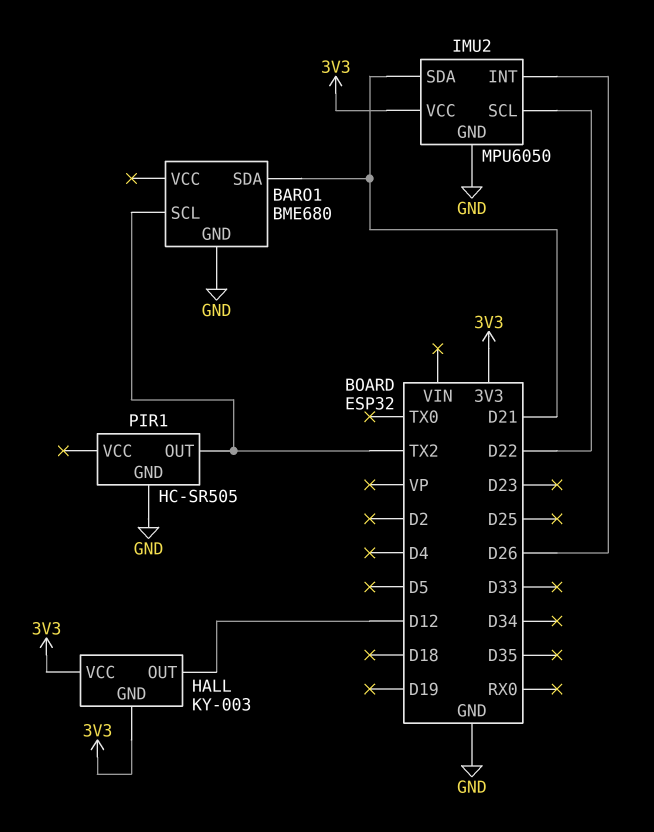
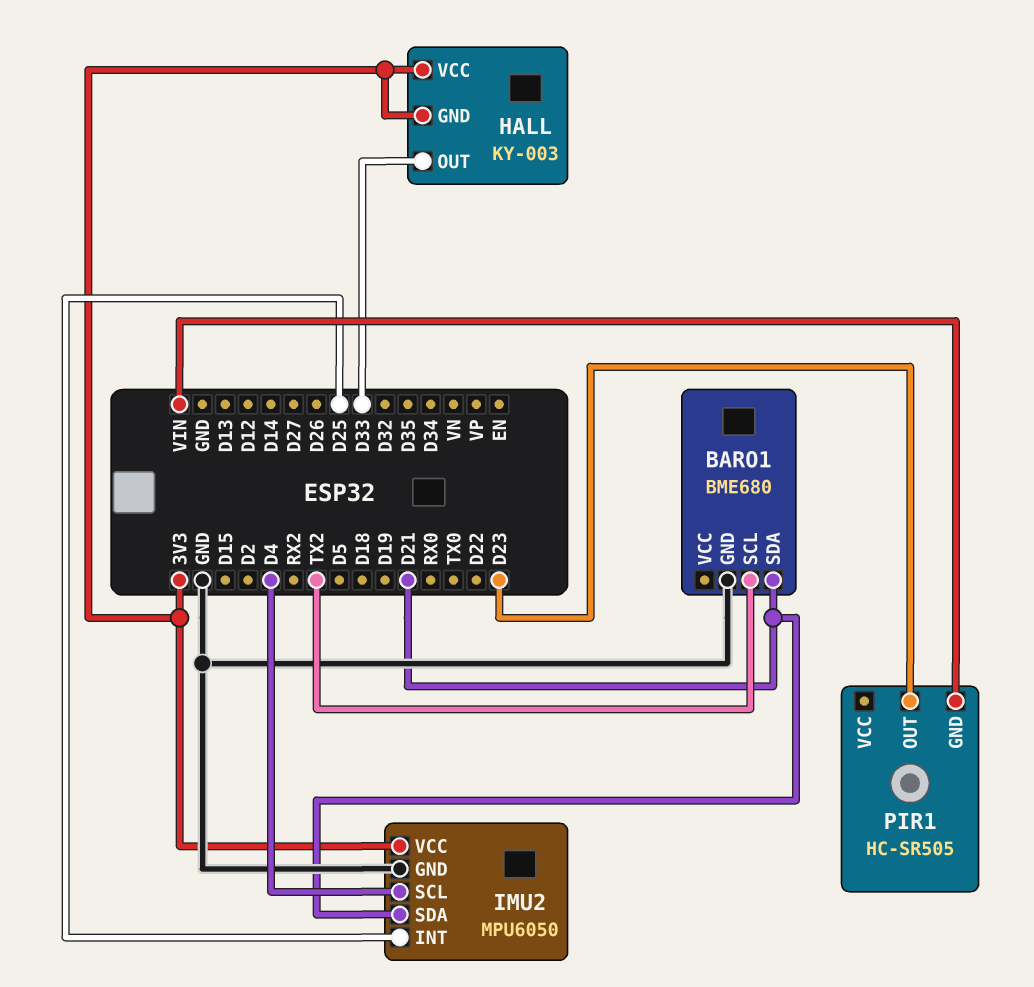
HALL pin OUT: D12 -> D33
IMU2 pin INT: D26 -> D25
IMU2 pin SCL: D22 -> D4
PIR1 pin GND: GND -> VIN
PIR1 pin OUT: TX2 -> D23

